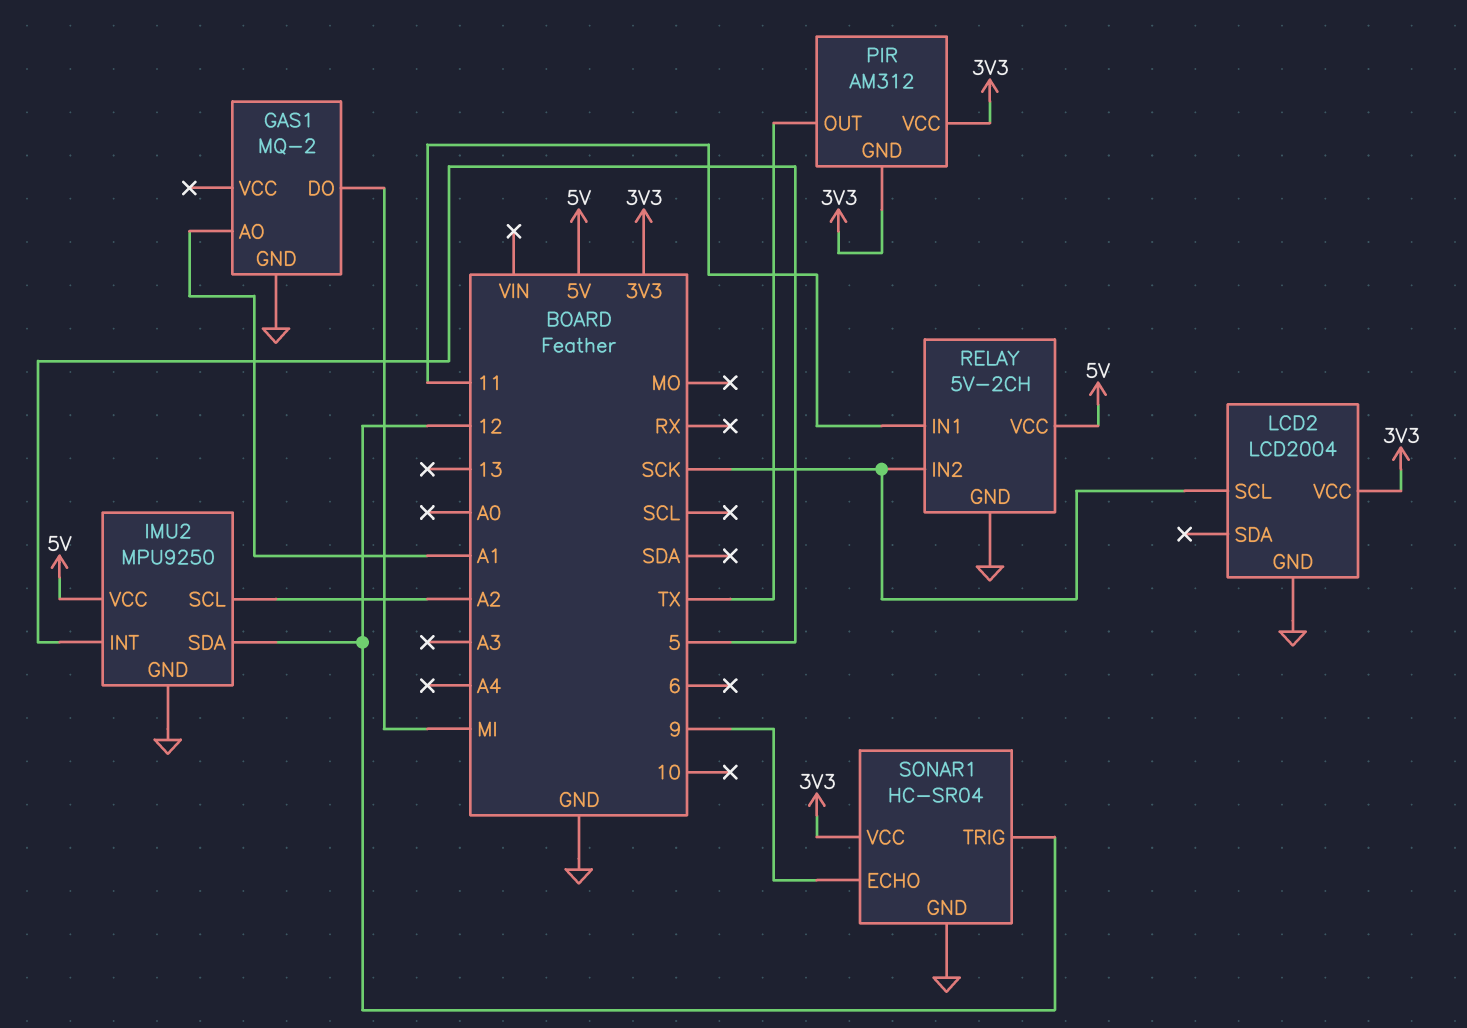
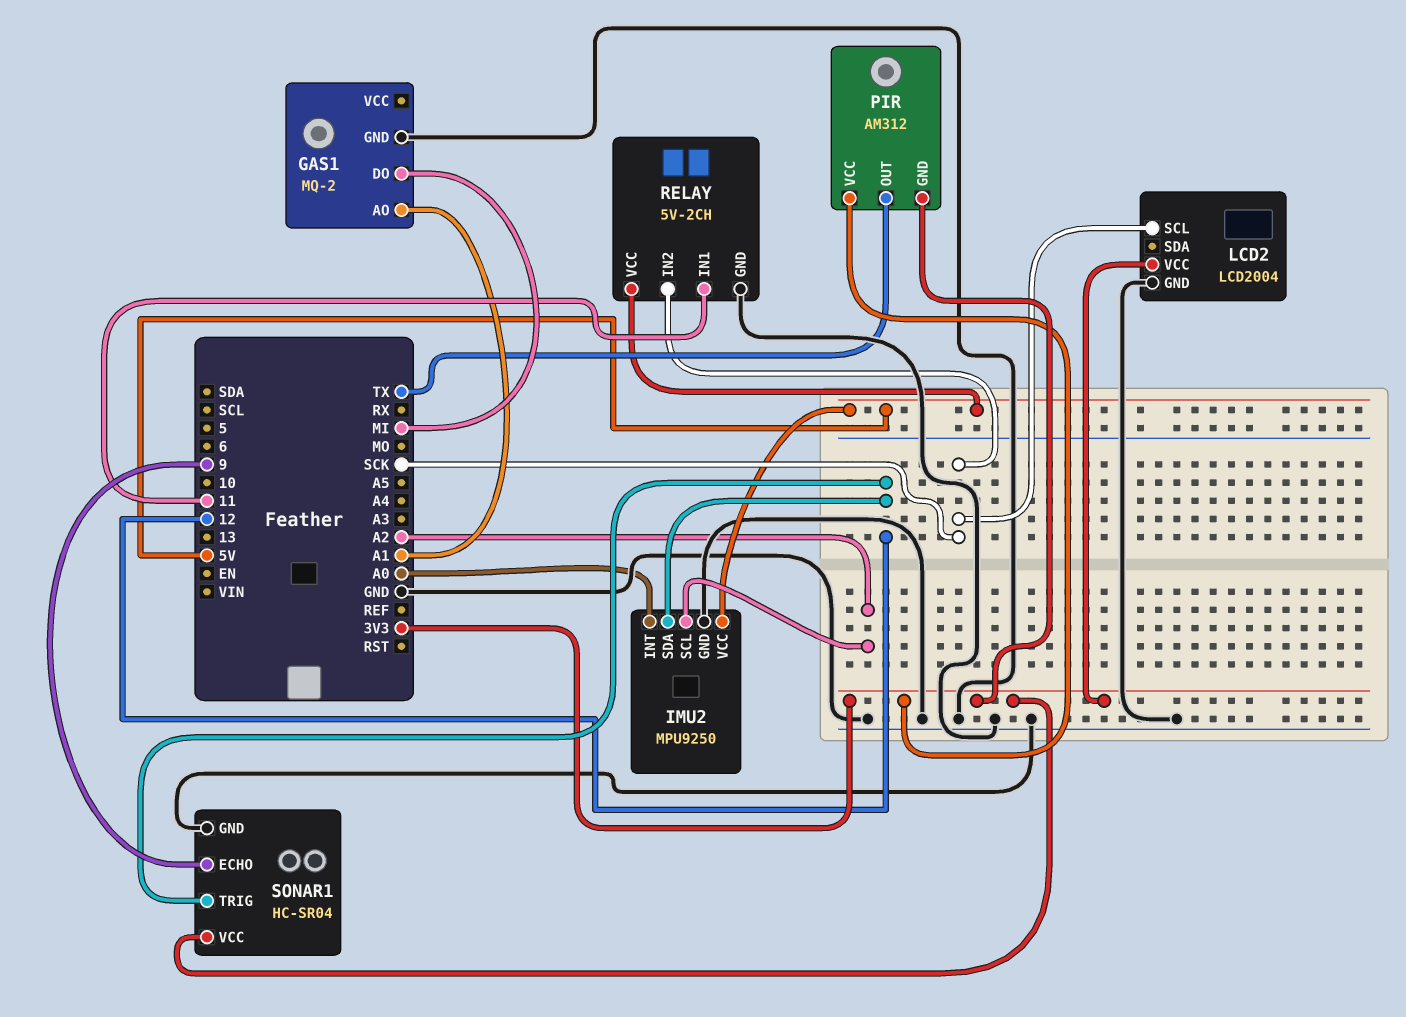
IMU2 pin INT: 5 -> A0

